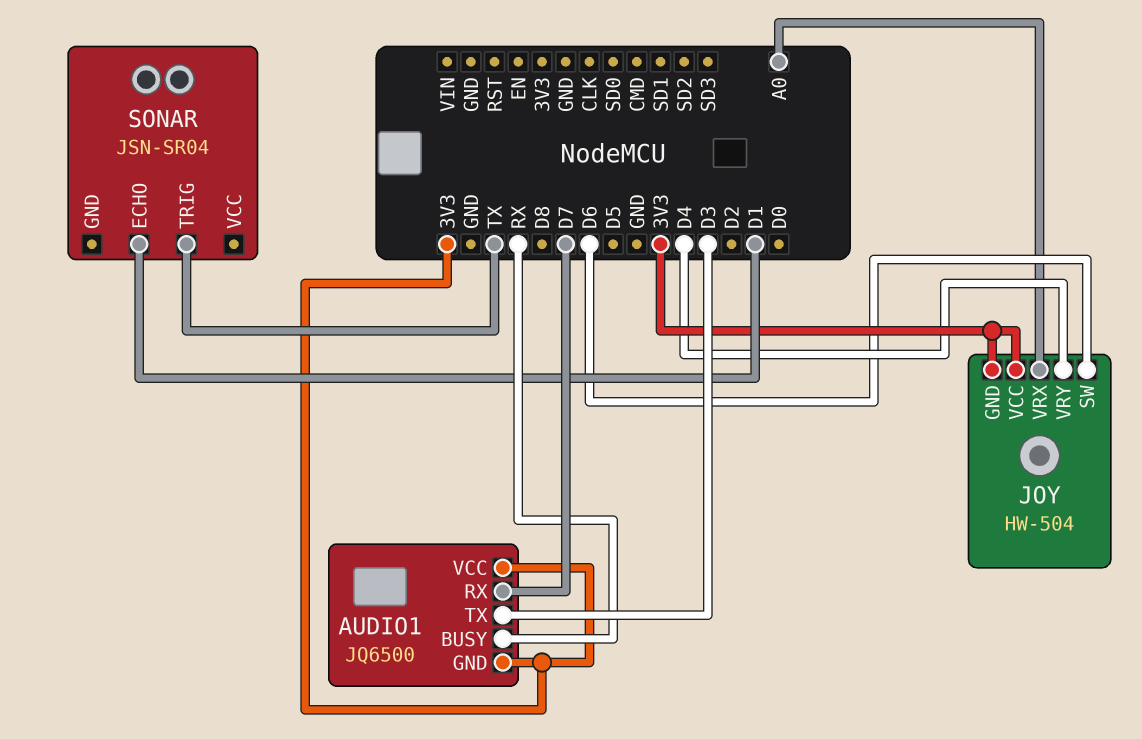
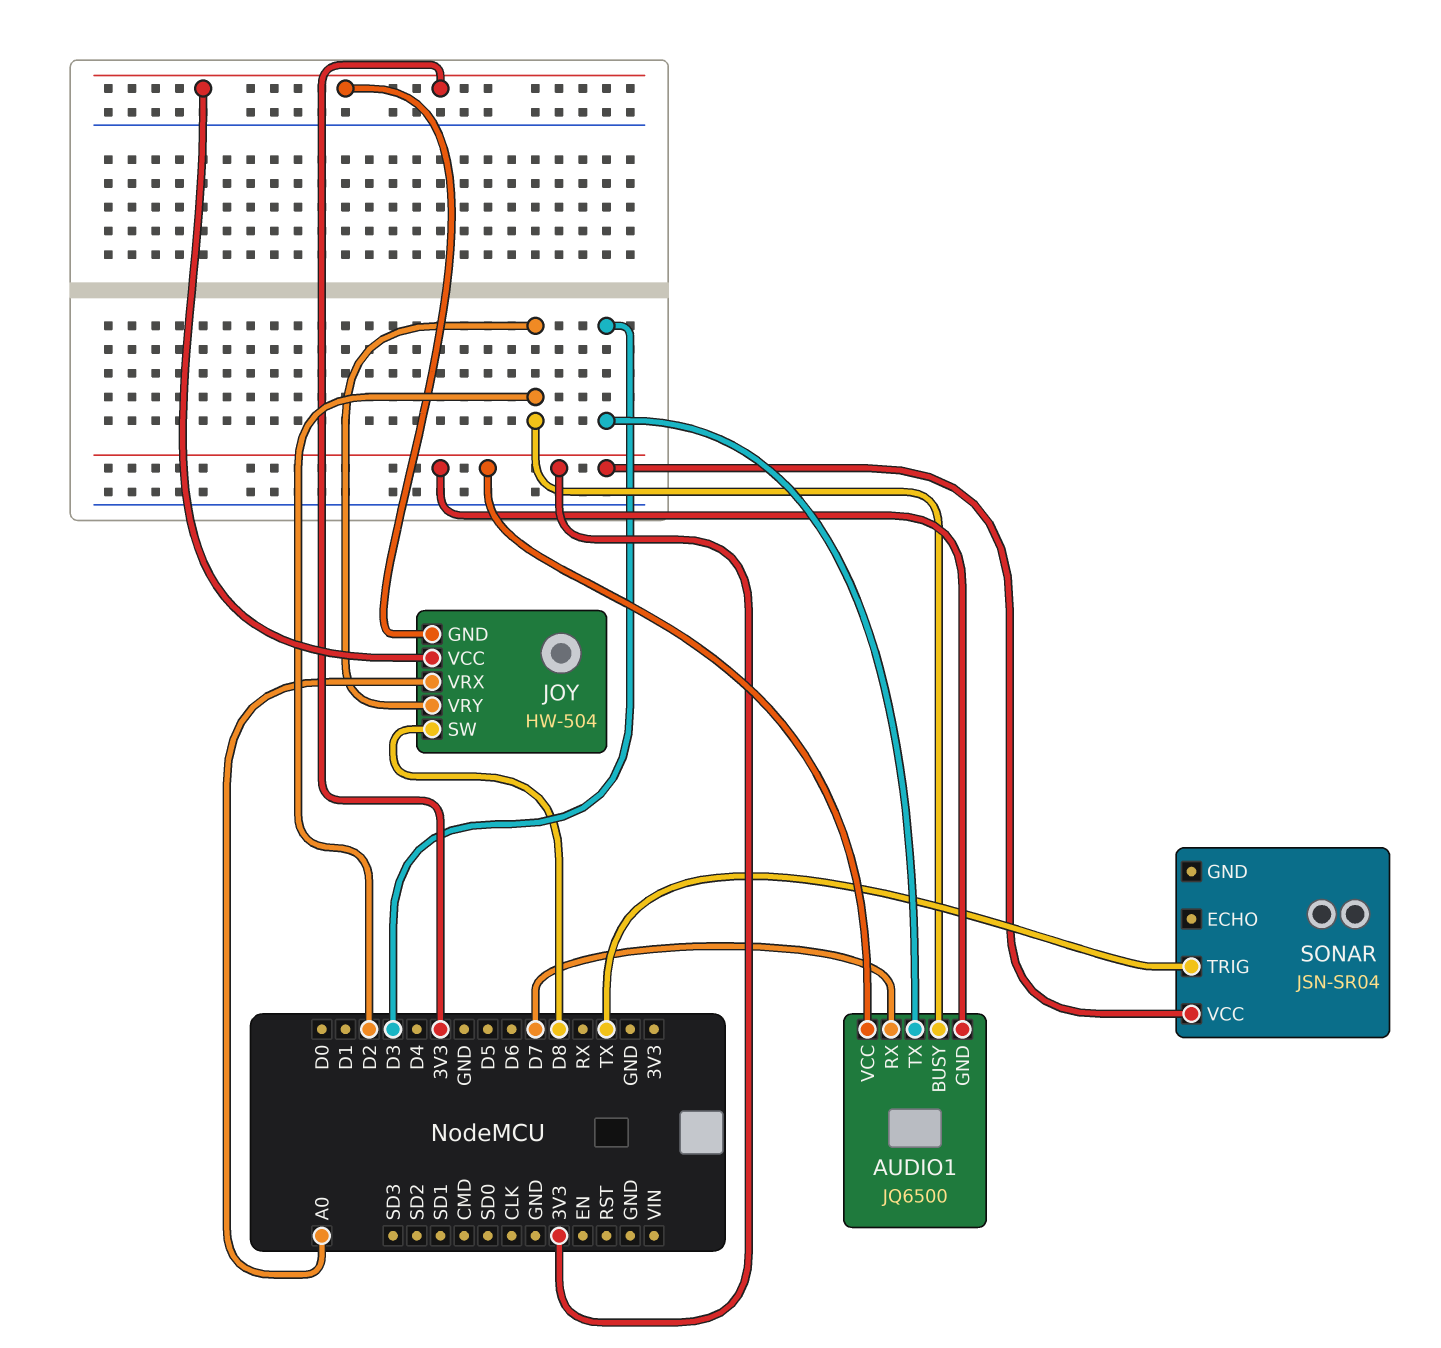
AUDIO1 pin BUSY: RX -> D2
JOY pin SW: D6 -> D8
JOY pin VRY: D4 -> D2
SONAR pin ECHO: D1 -> none
SONAR pin VCC: none -> 3V3

